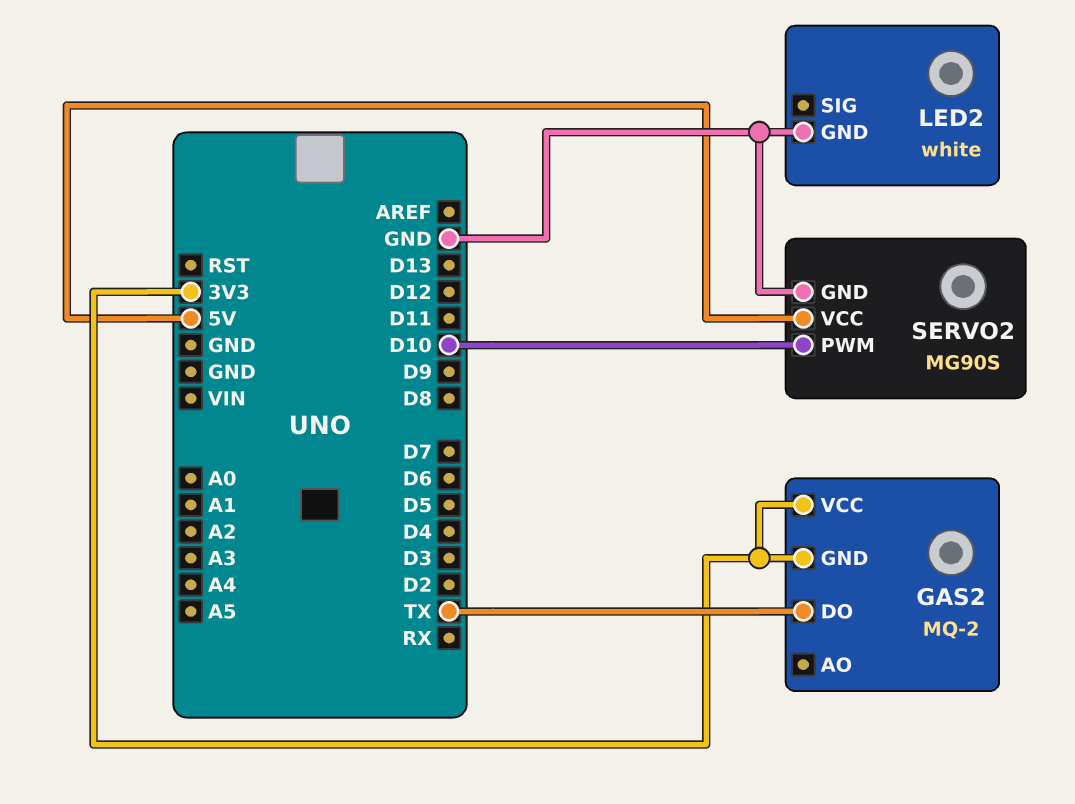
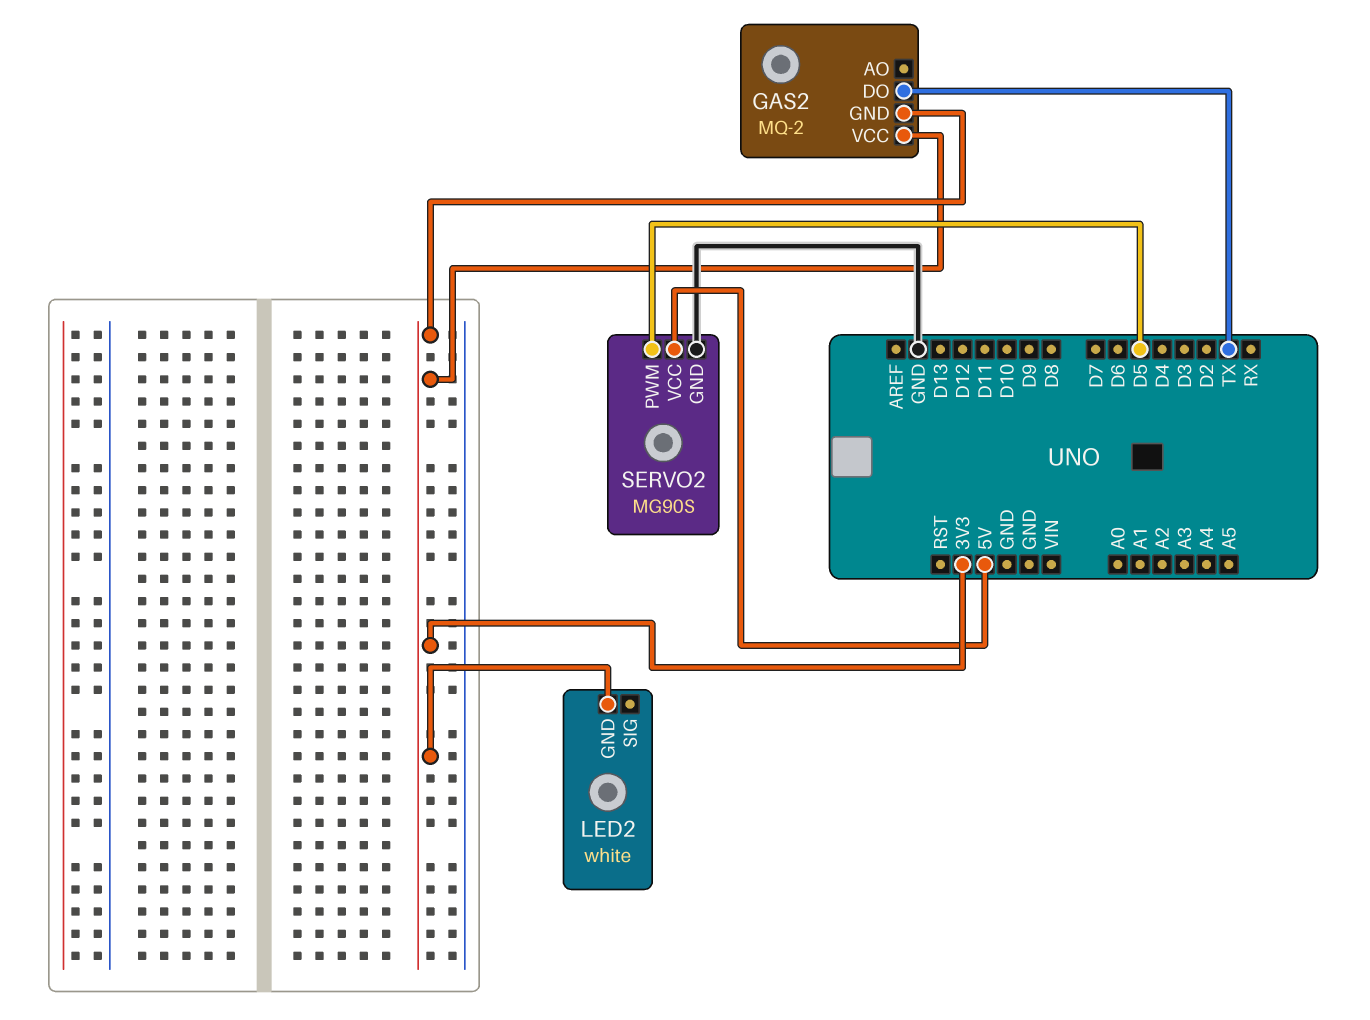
LED2 pin GND: GND -> 3V3
SERVO2 pin PWM: D10 -> D5

